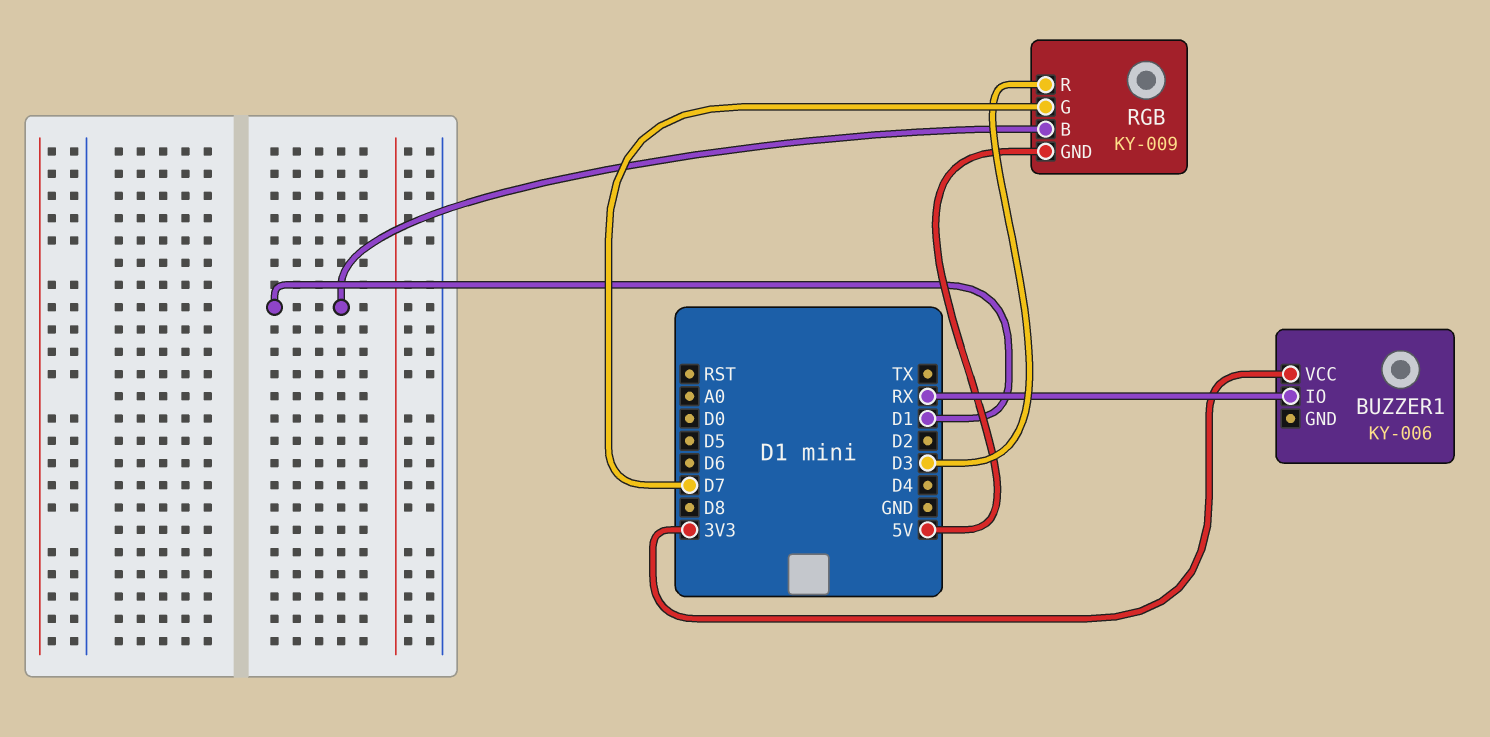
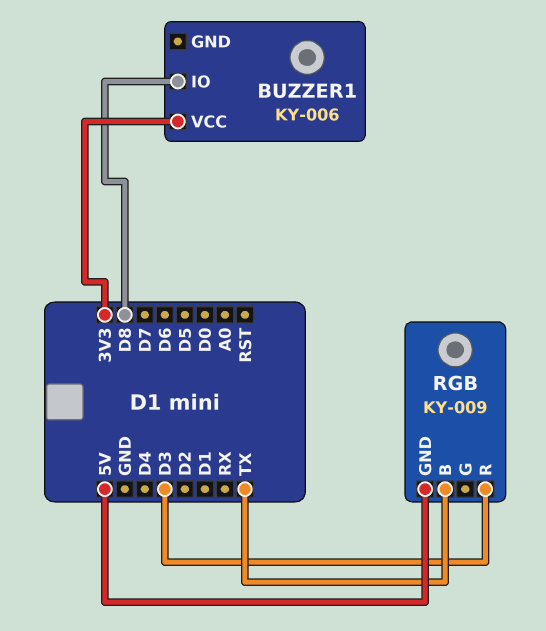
BUZZER1 pin IO: RX -> D8
RGB pin B: D1 -> TX
RGB pin G: D7 -> none

